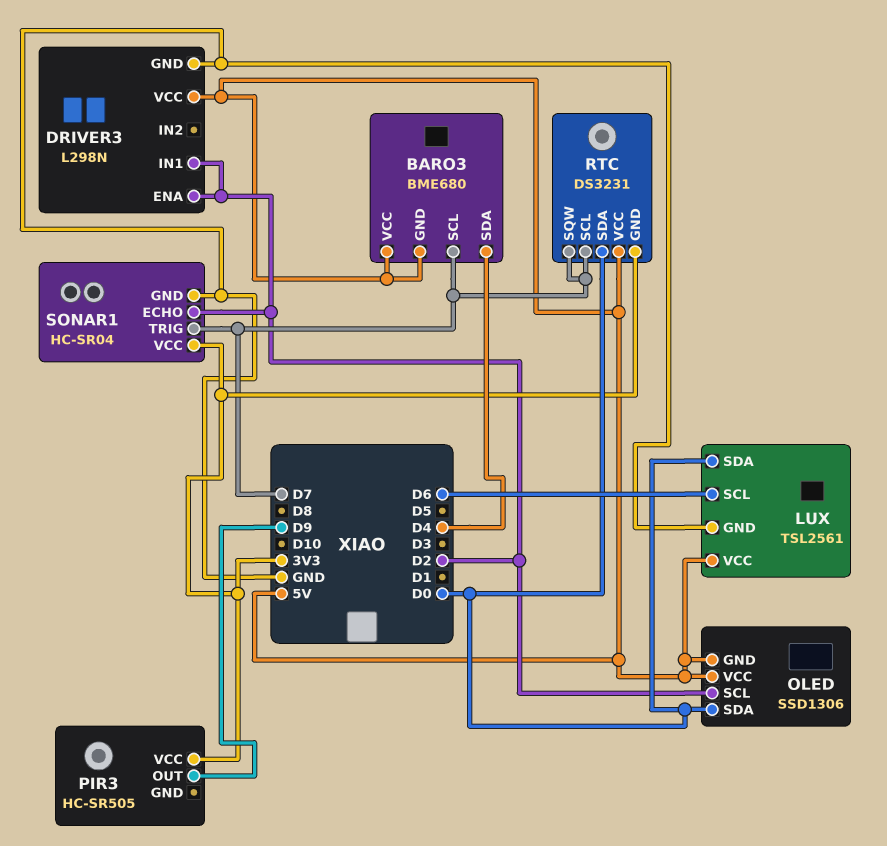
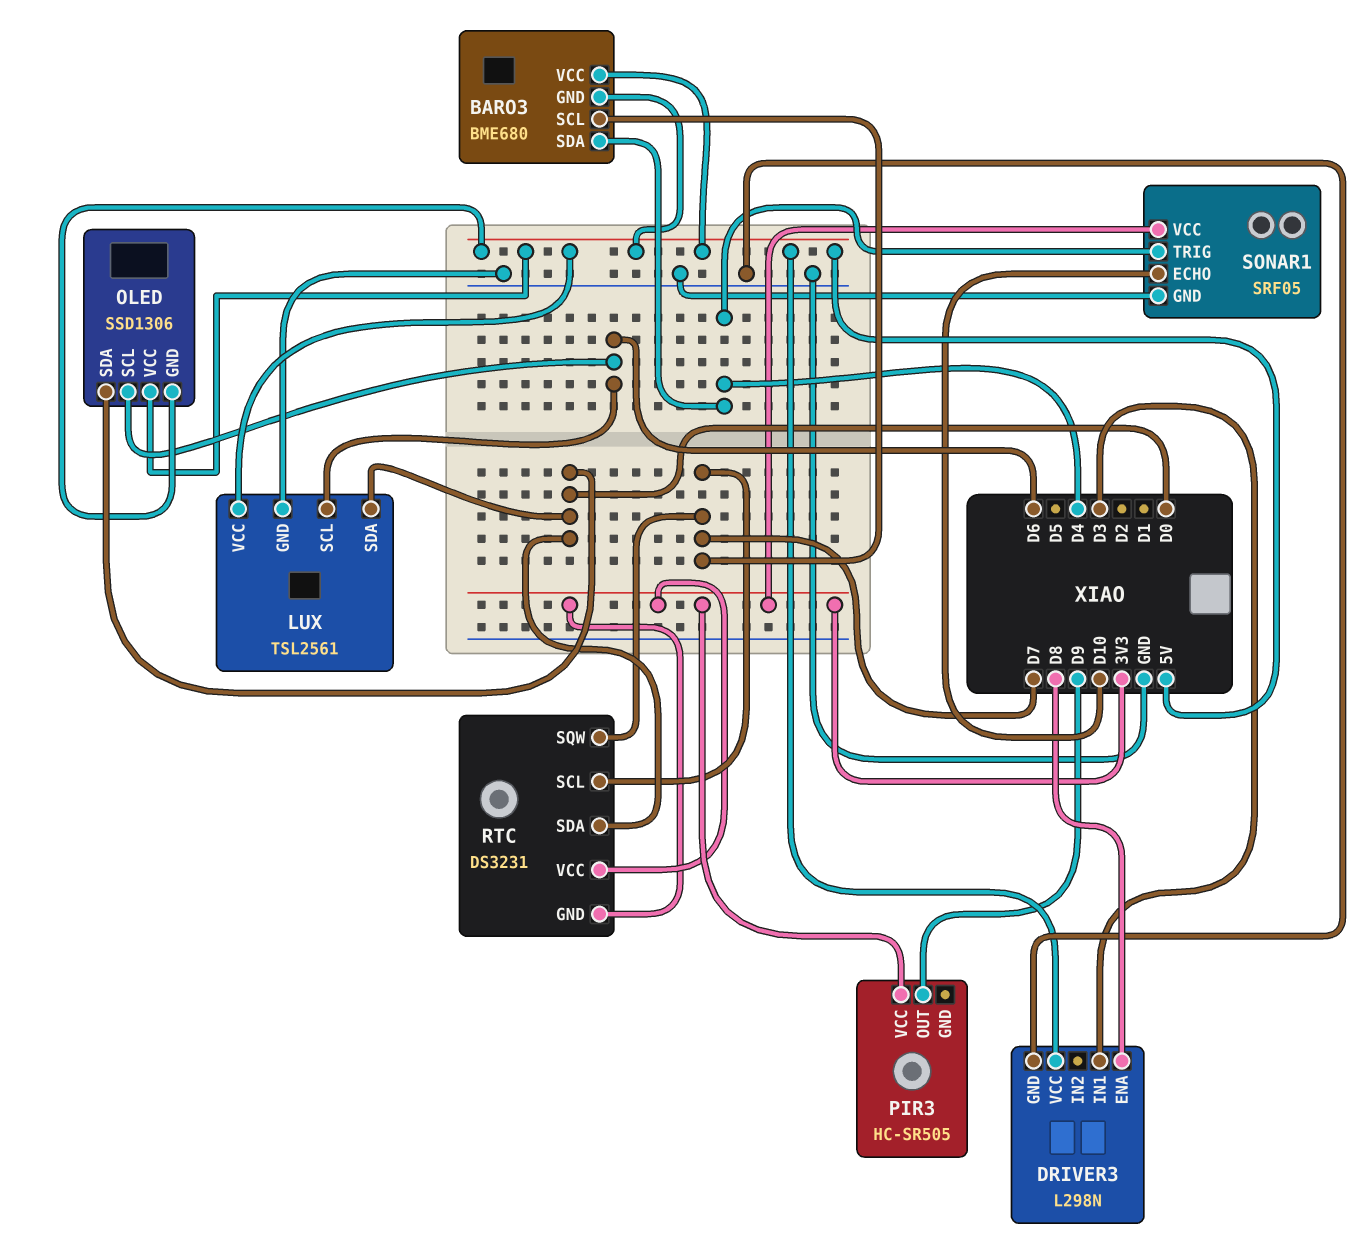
DRIVER3 pin ENA: D2 -> D8
DRIVER3 pin IN1: D2 -> D3
OLED pin SCL: D2 -> D6
RTC pin VCC: 5V -> 3V3
SONAR1: HC-SR04 -> SRF05
SONAR1 pin ECHO: D2 -> D10
SONAR1 pin TRIG: D7 -> D4

